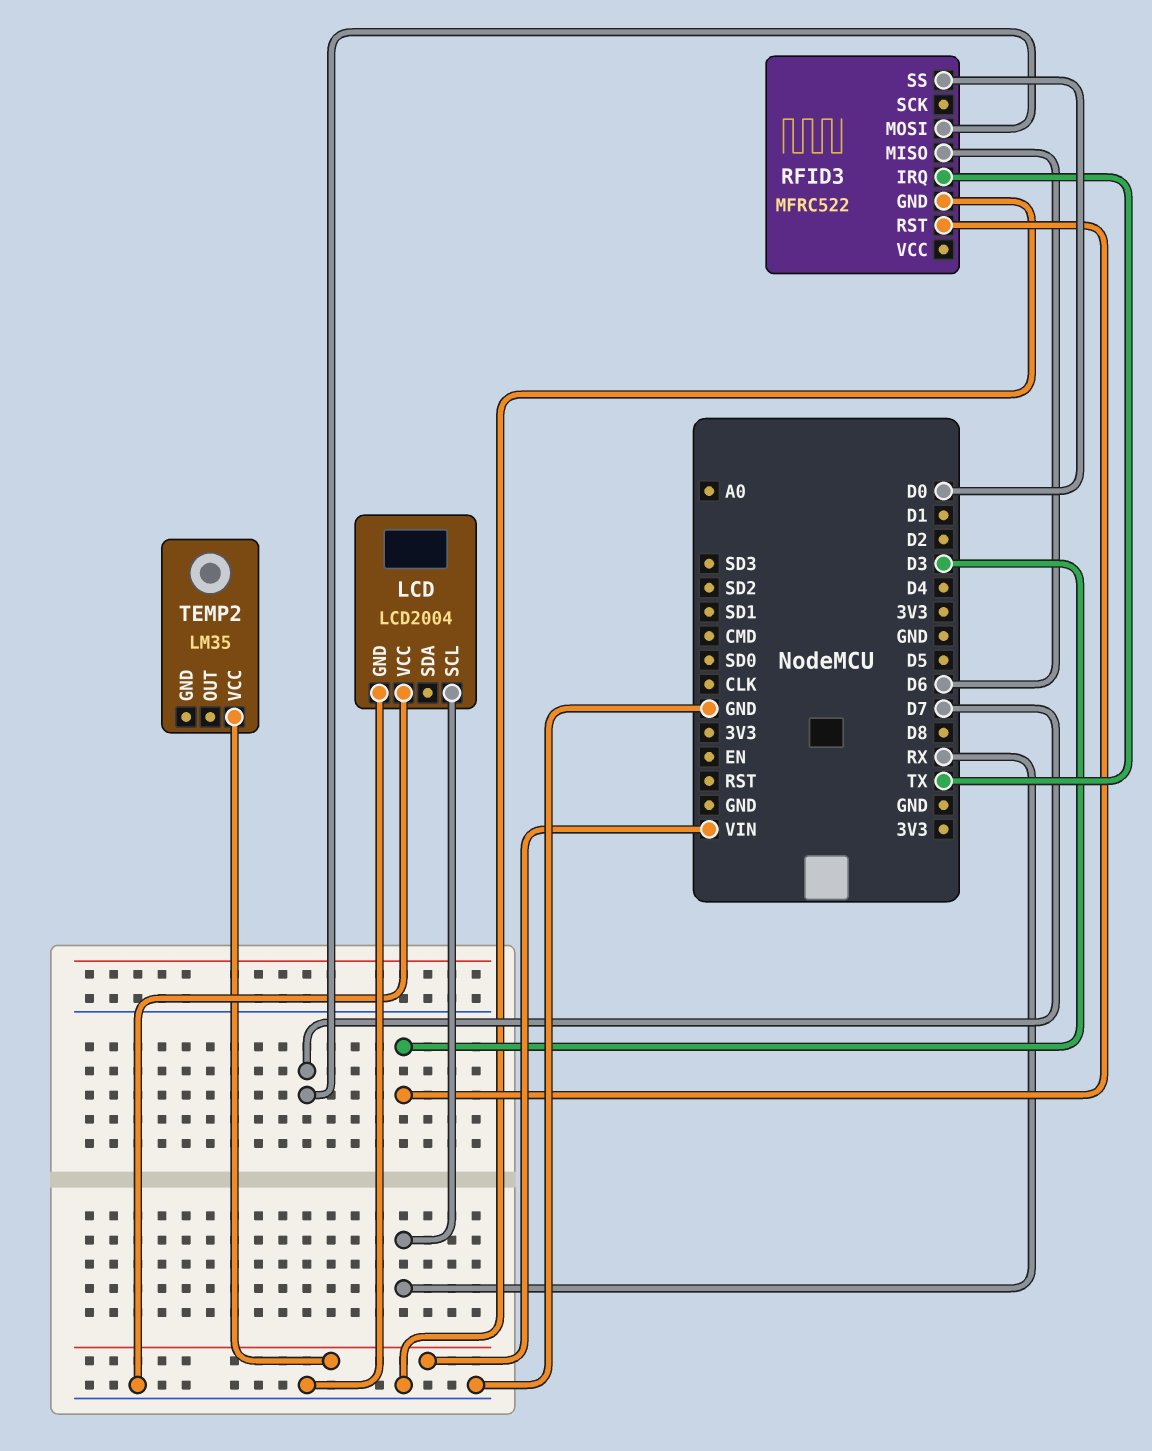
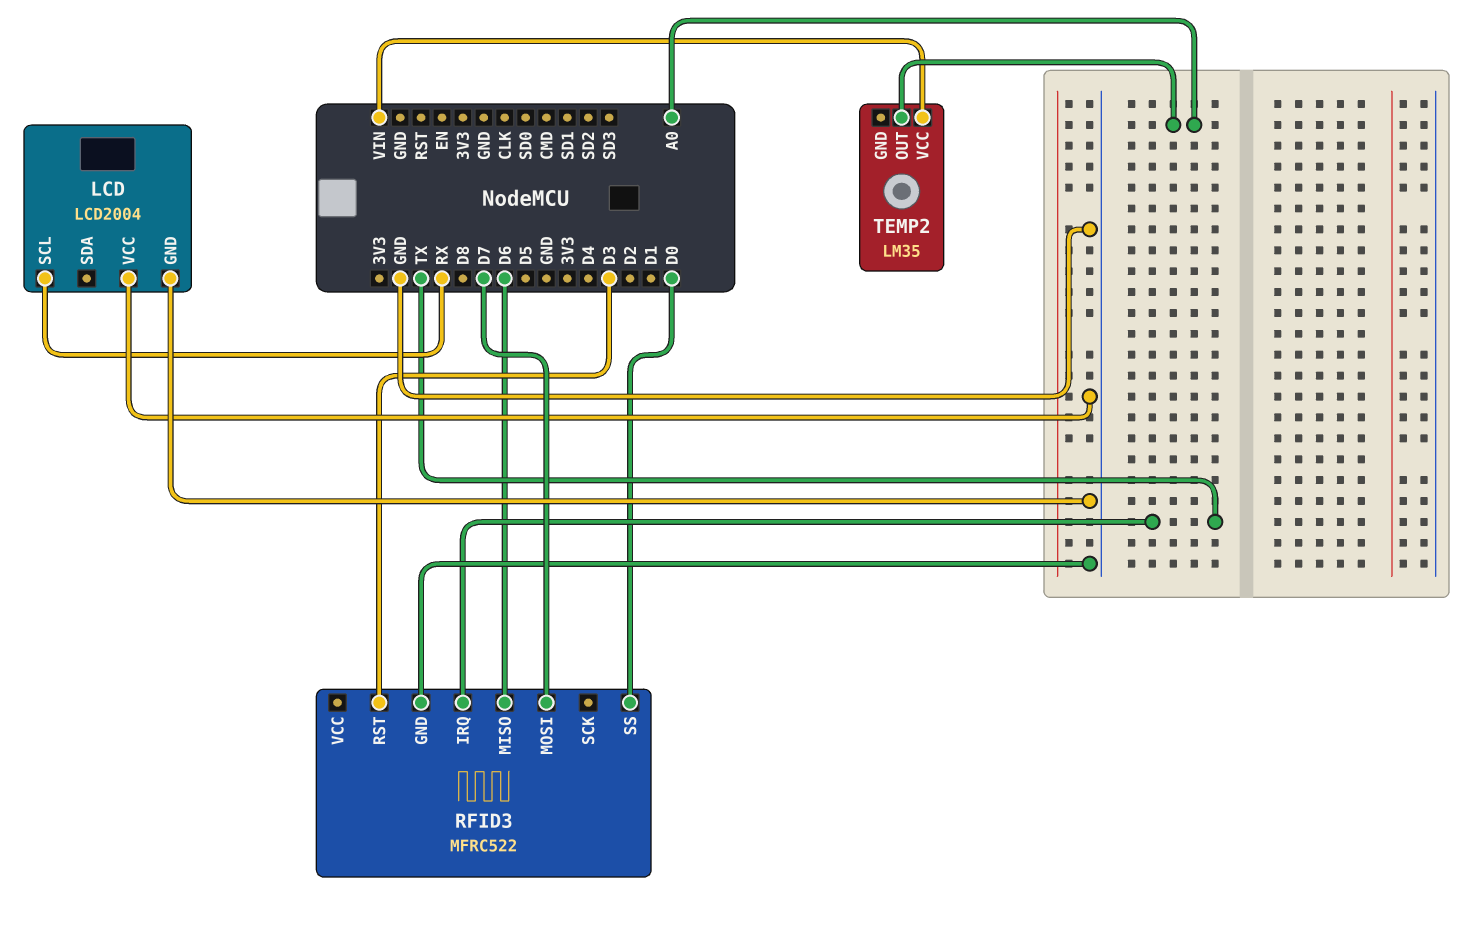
TEMP2 pin OUT: none -> A0

